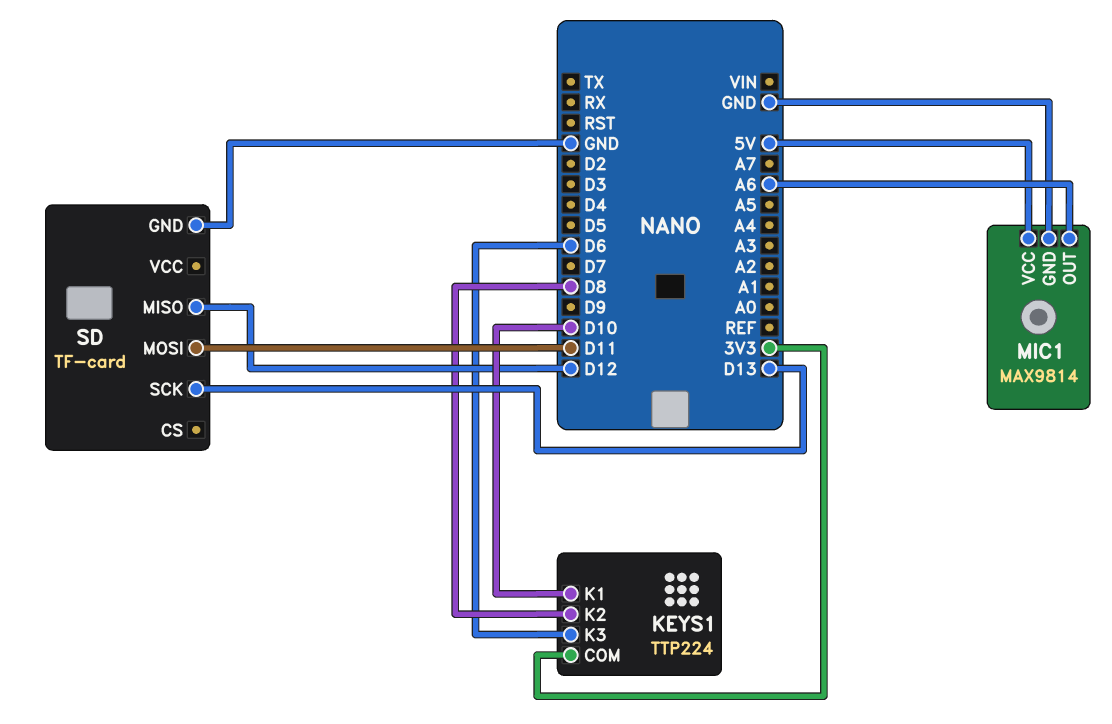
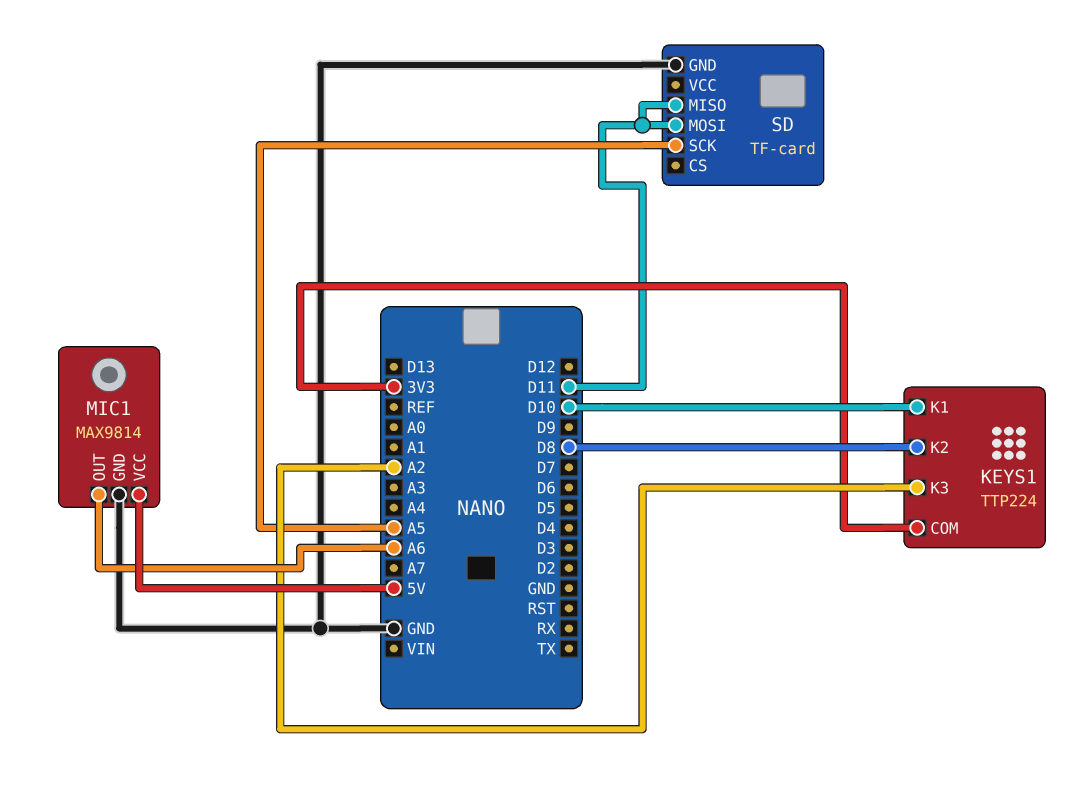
KEYS1 pin K3: D6 -> A2
SD pin MISO: D12 -> D11
SD pin SCK: D13 -> A5

